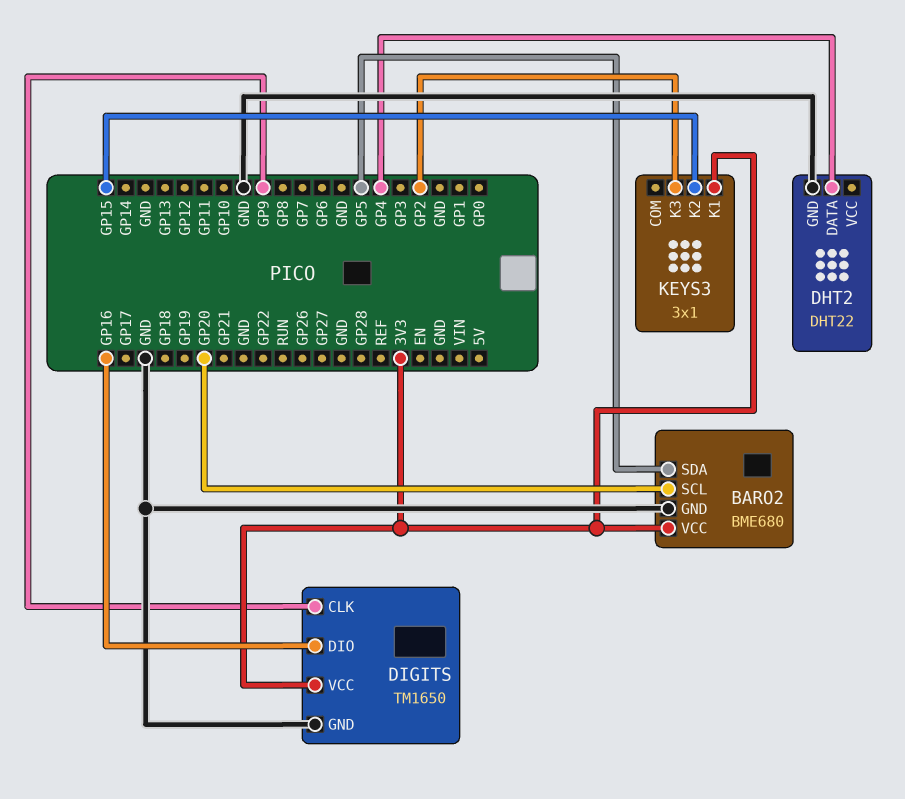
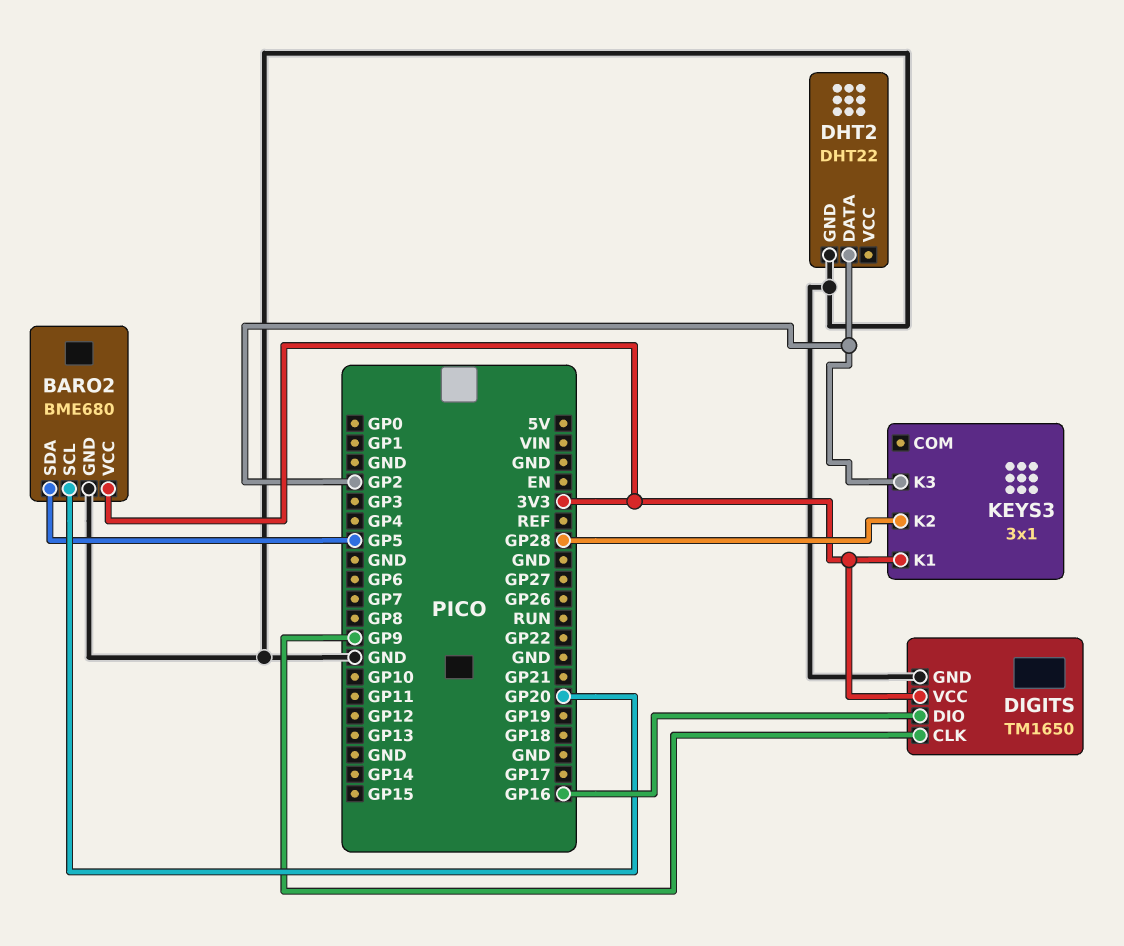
DHT2 pin DATA: GP4 -> GP2
KEYS3 pin K2: GP15 -> GP28

